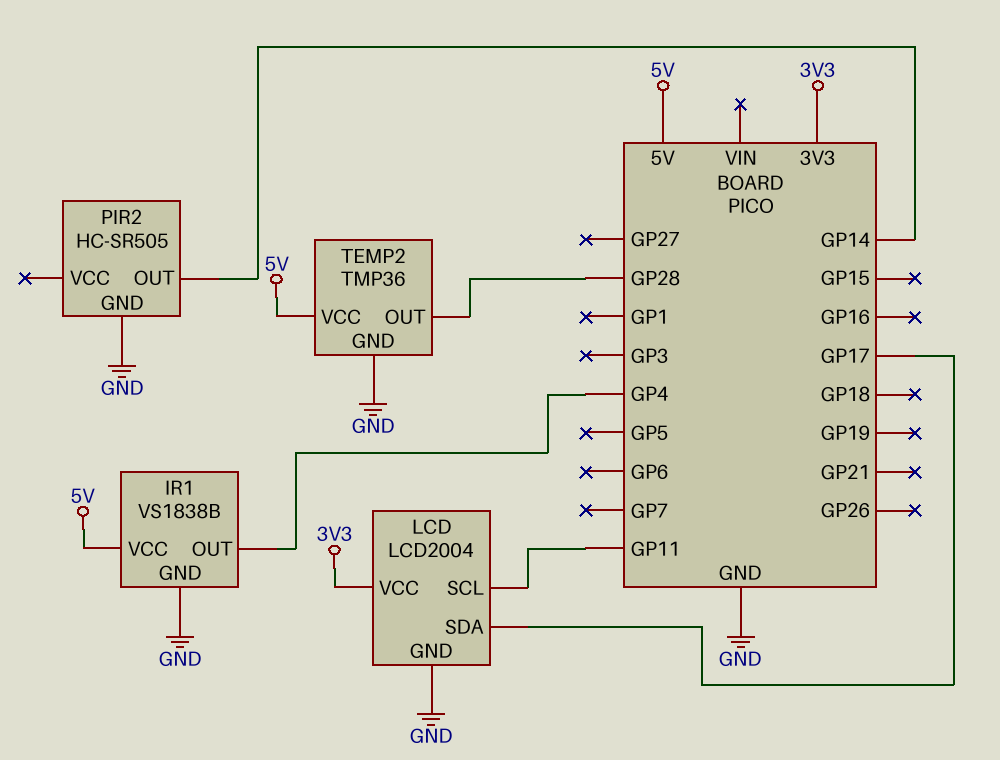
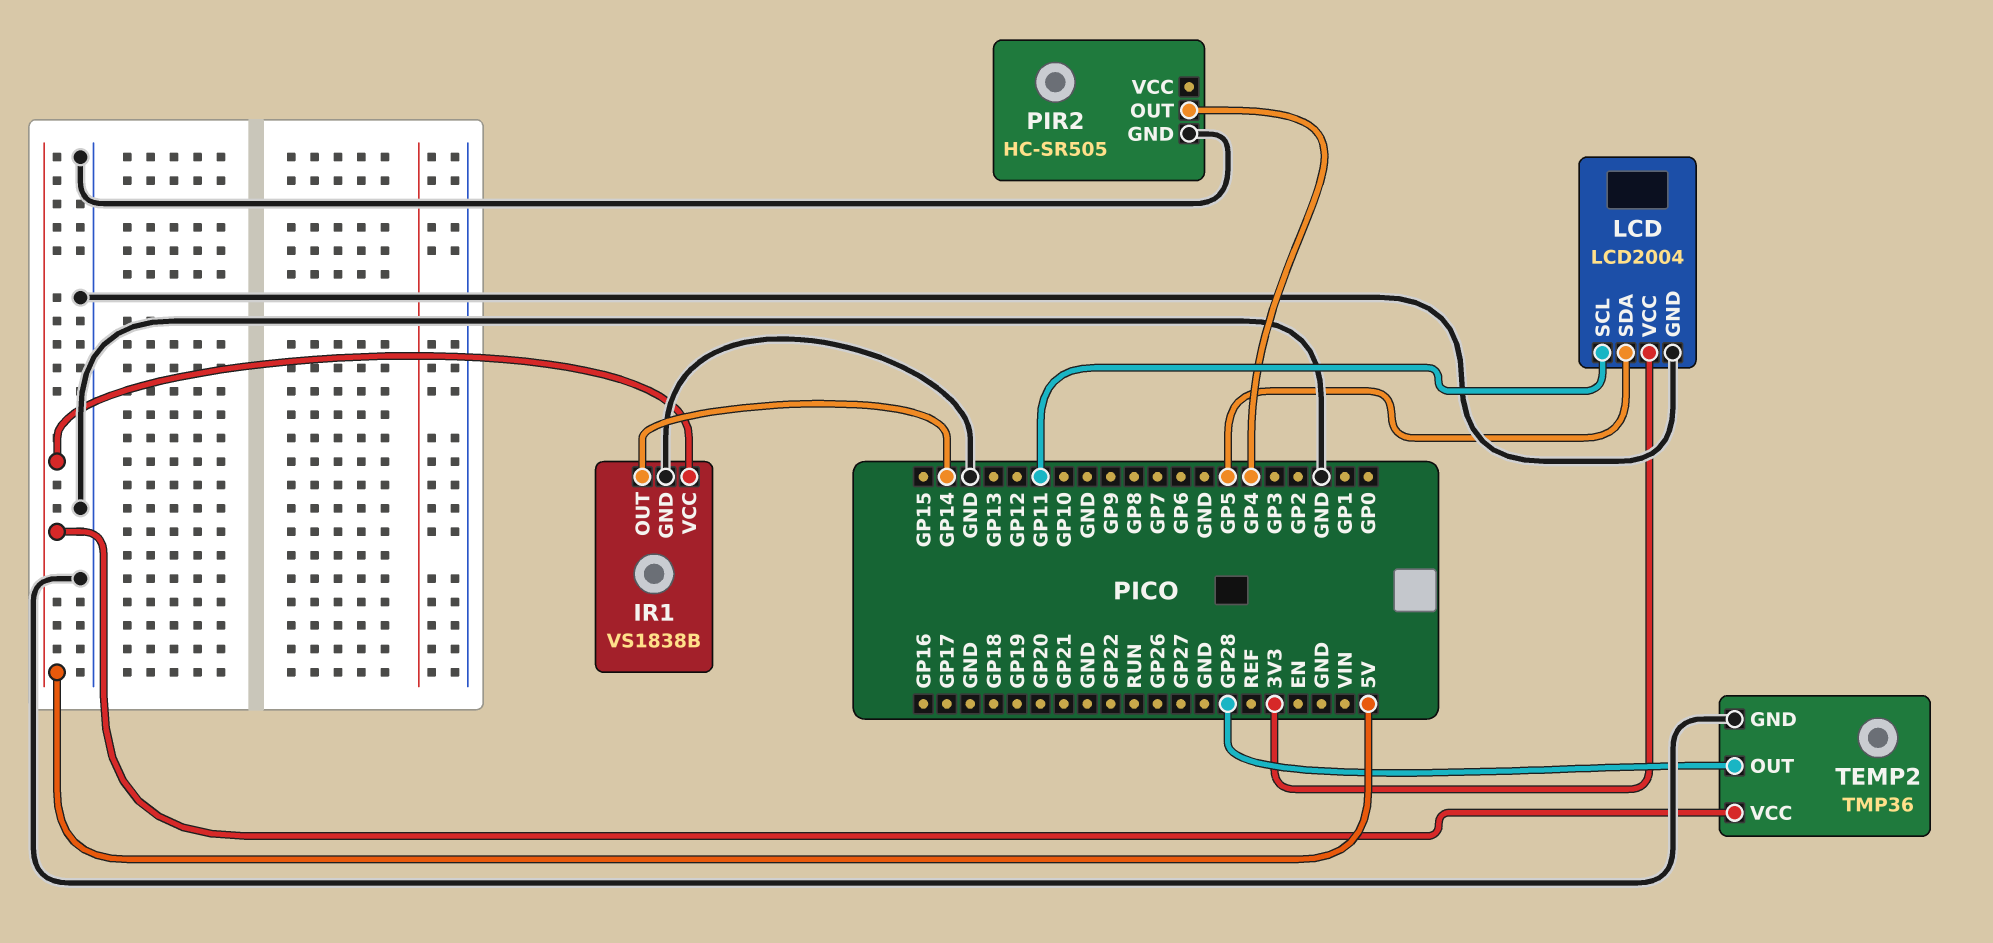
IR1 pin OUT: GP4 -> GP14
LCD pin SDA: GP17 -> GP5
PIR2 pin OUT: GP14 -> GP4

